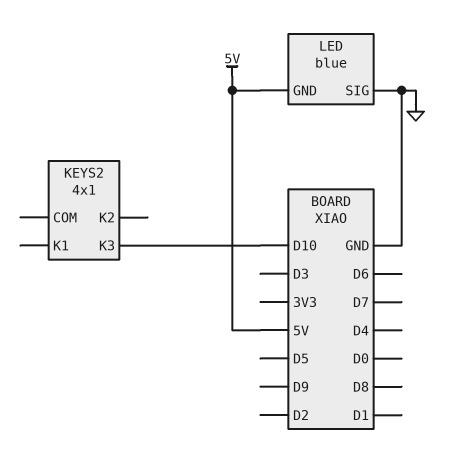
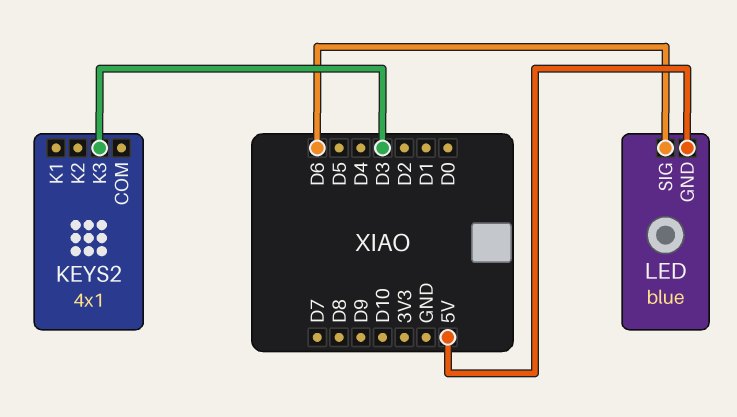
KEYS2 pin K3: D10 -> D3
LED pin SIG: GND -> D6

